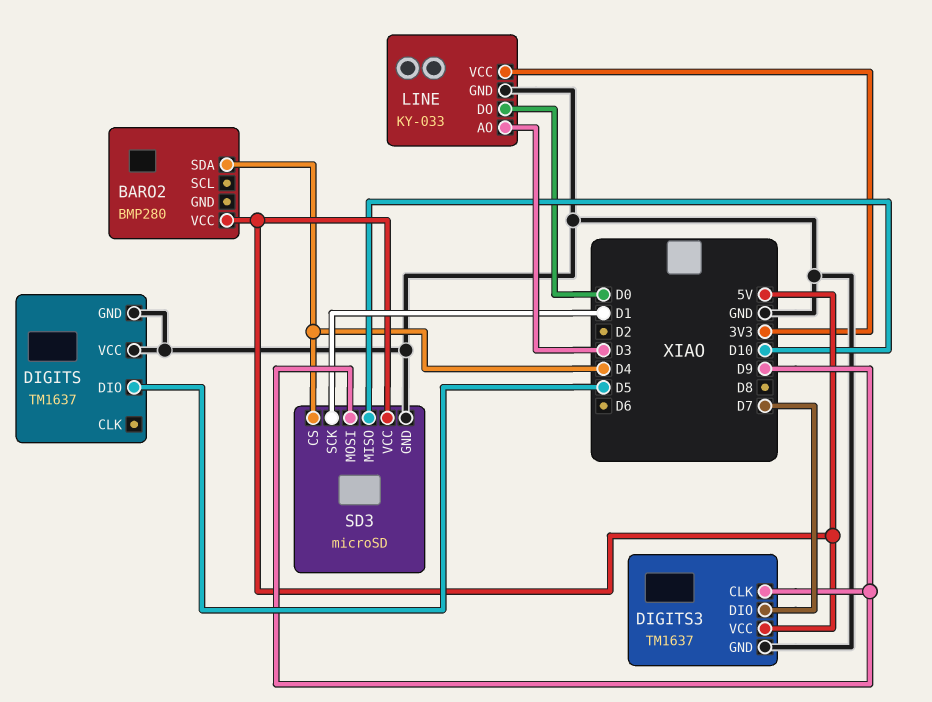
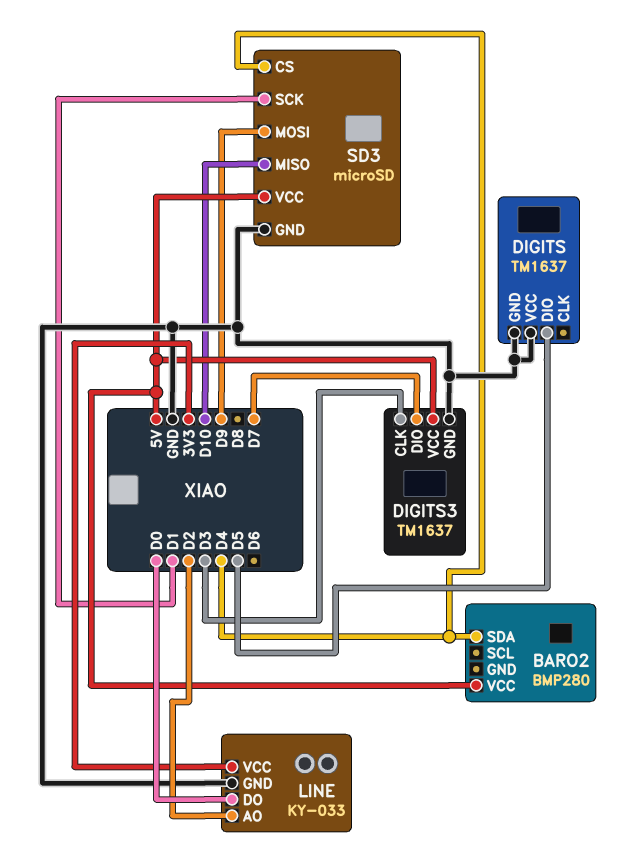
DIGITS3 pin CLK: D9 -> D3
LINE pin AO: D3 -> D2

